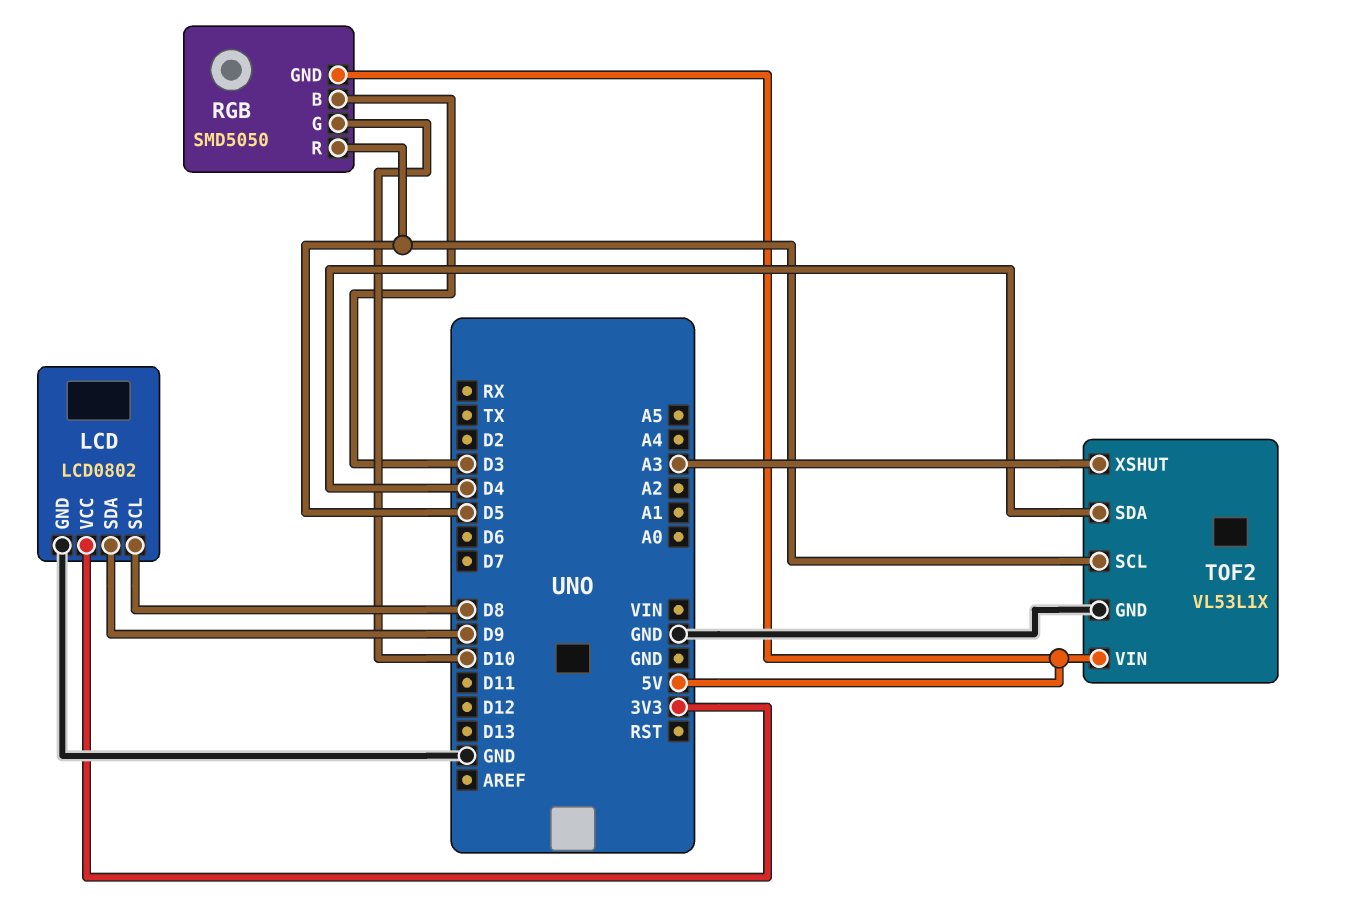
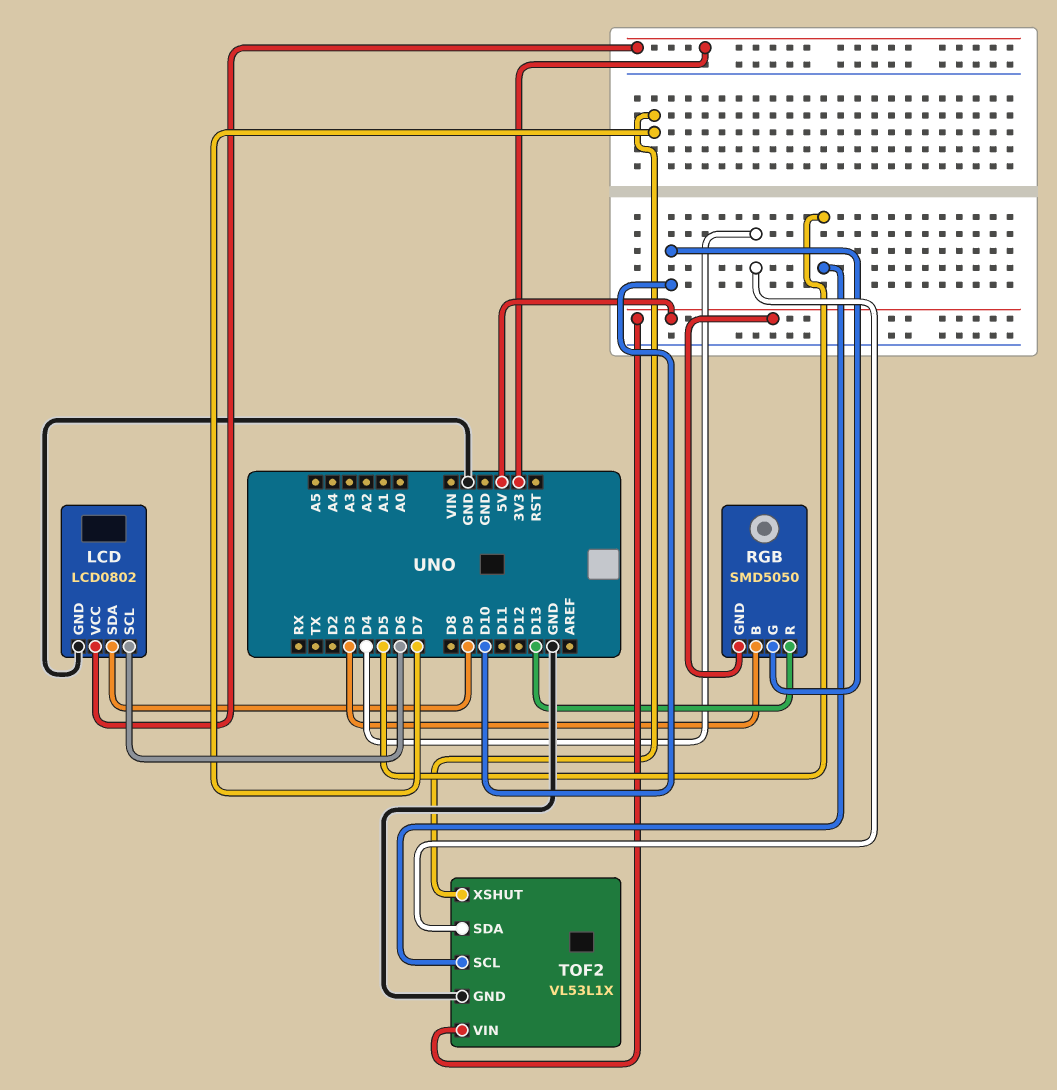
LCD pin SCL: D8 -> D6
RGB pin R: D5 -> D13
TOF2 pin XSHUT: A3 -> D7

